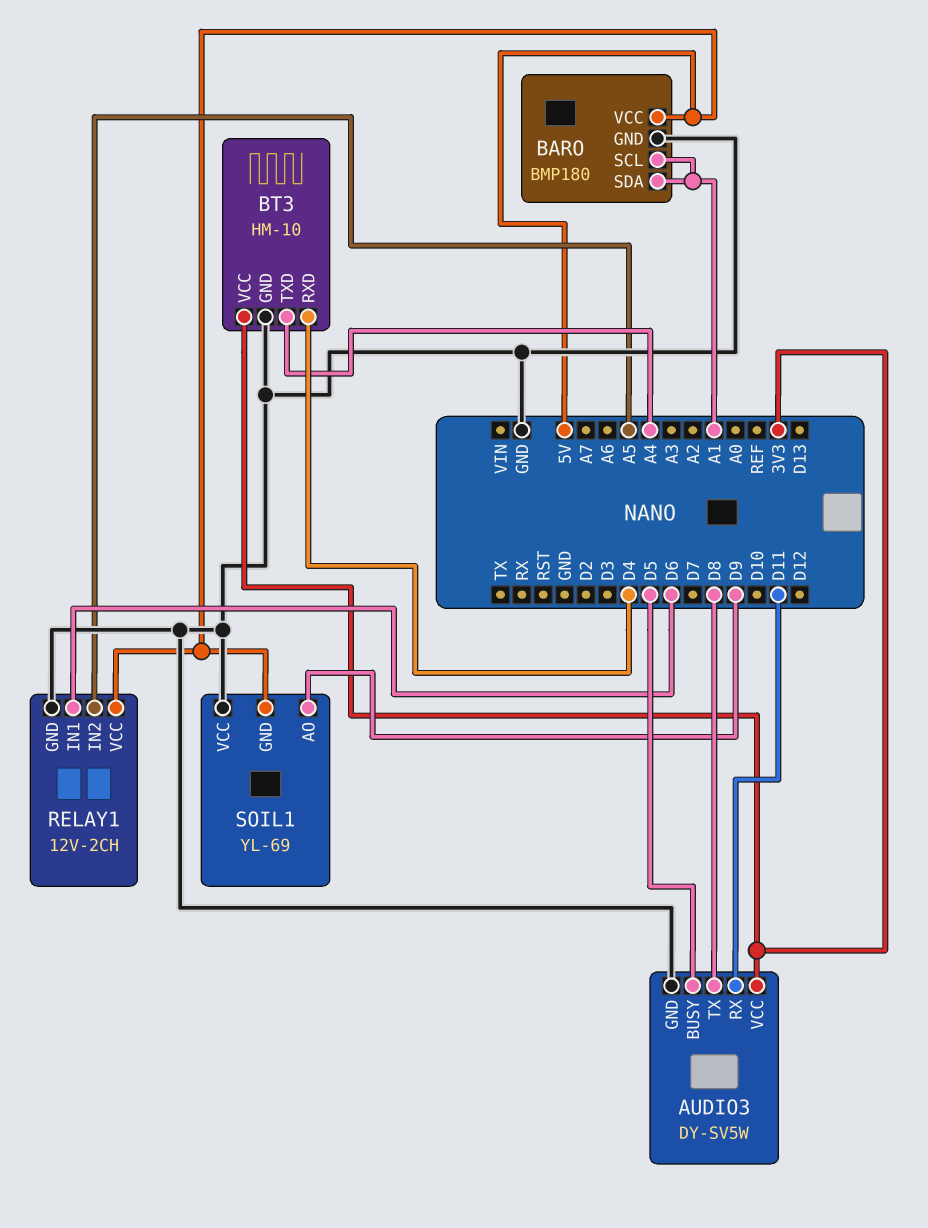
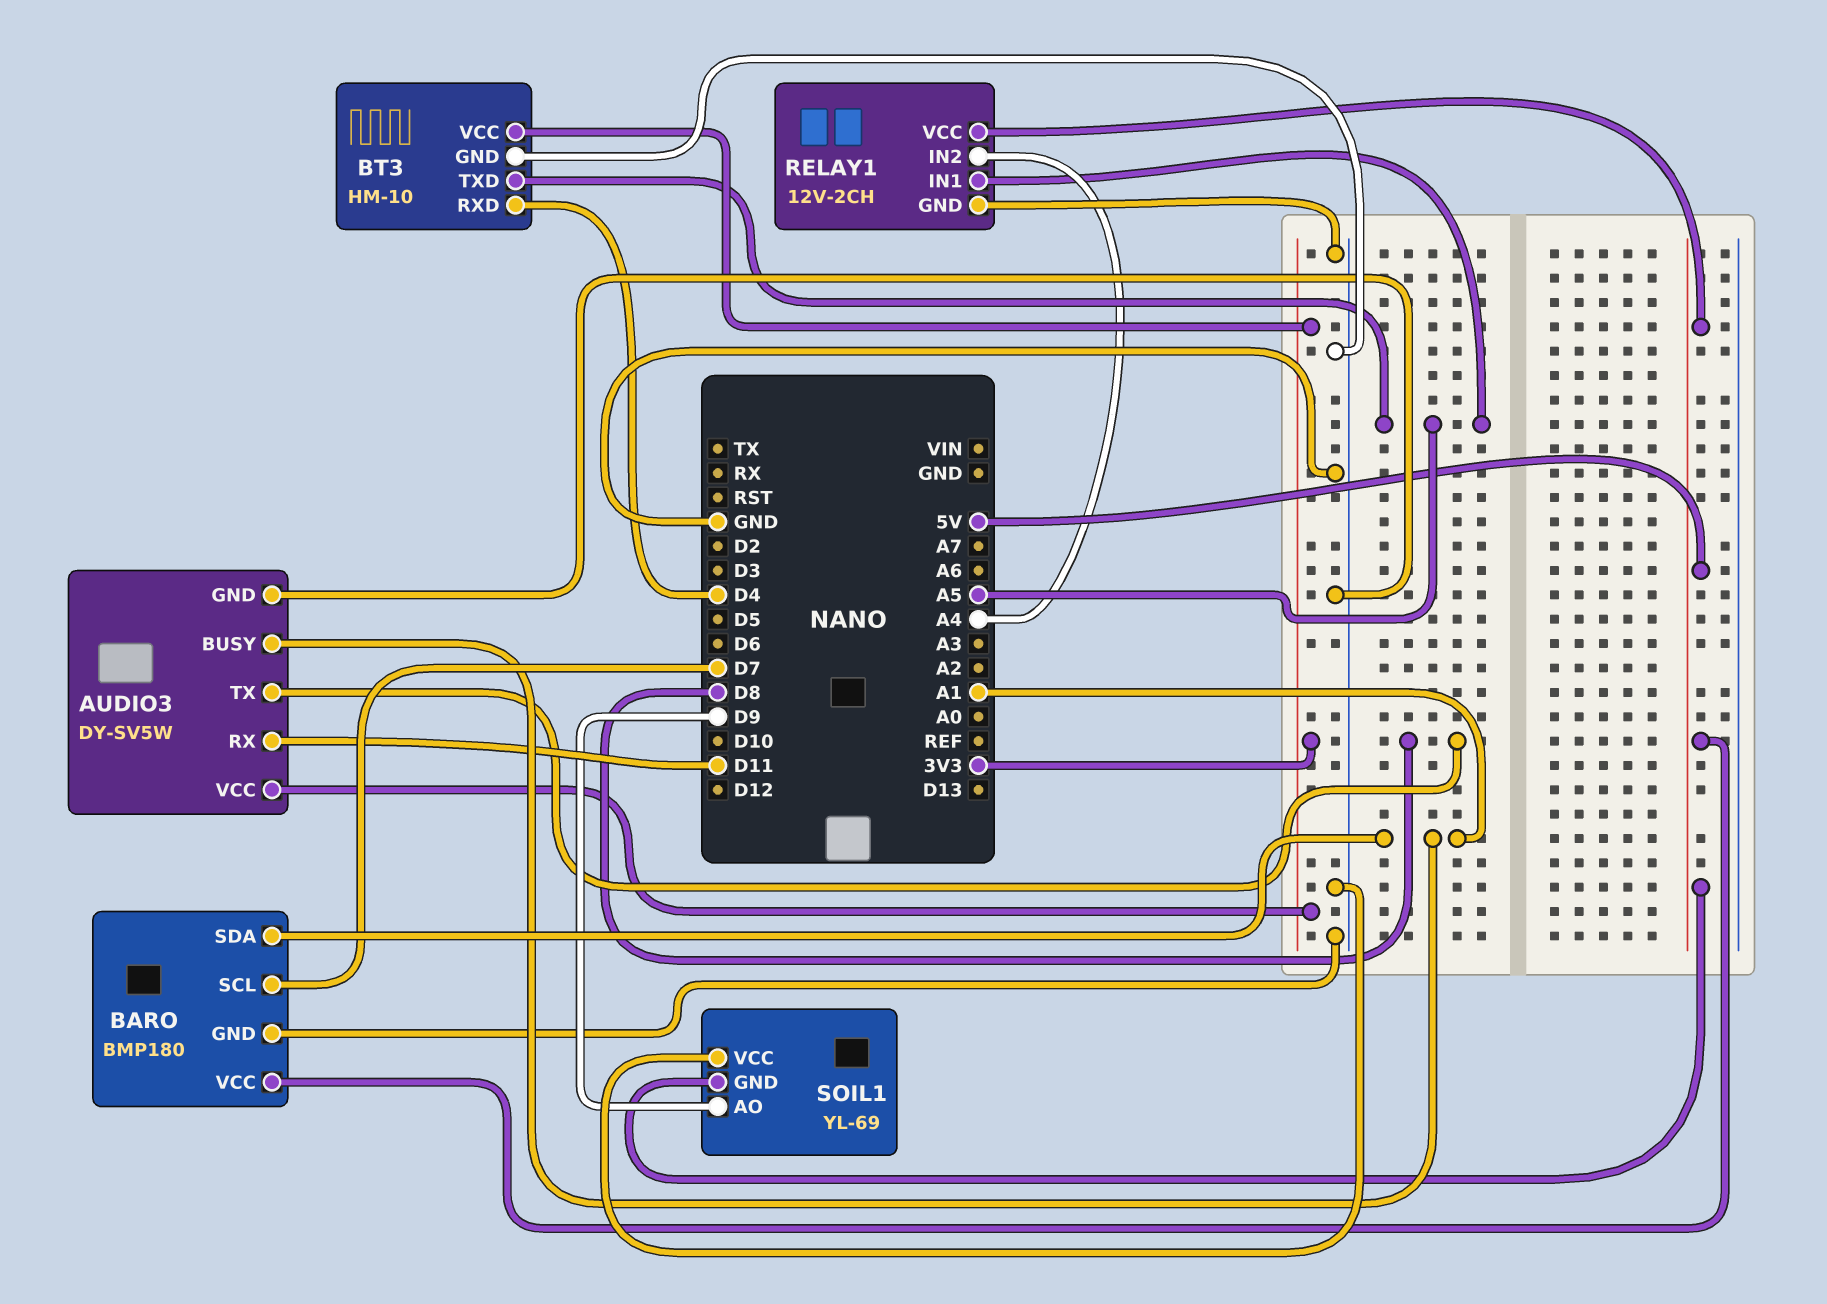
AUDIO3 pin BUSY: D5 -> A1
BARO pin SCL: A1 -> D7
BT3 pin TXD: A4 -> A5
RELAY1 pin IN1: D6 -> A5
RELAY1 pin IN2: A5 -> A4

